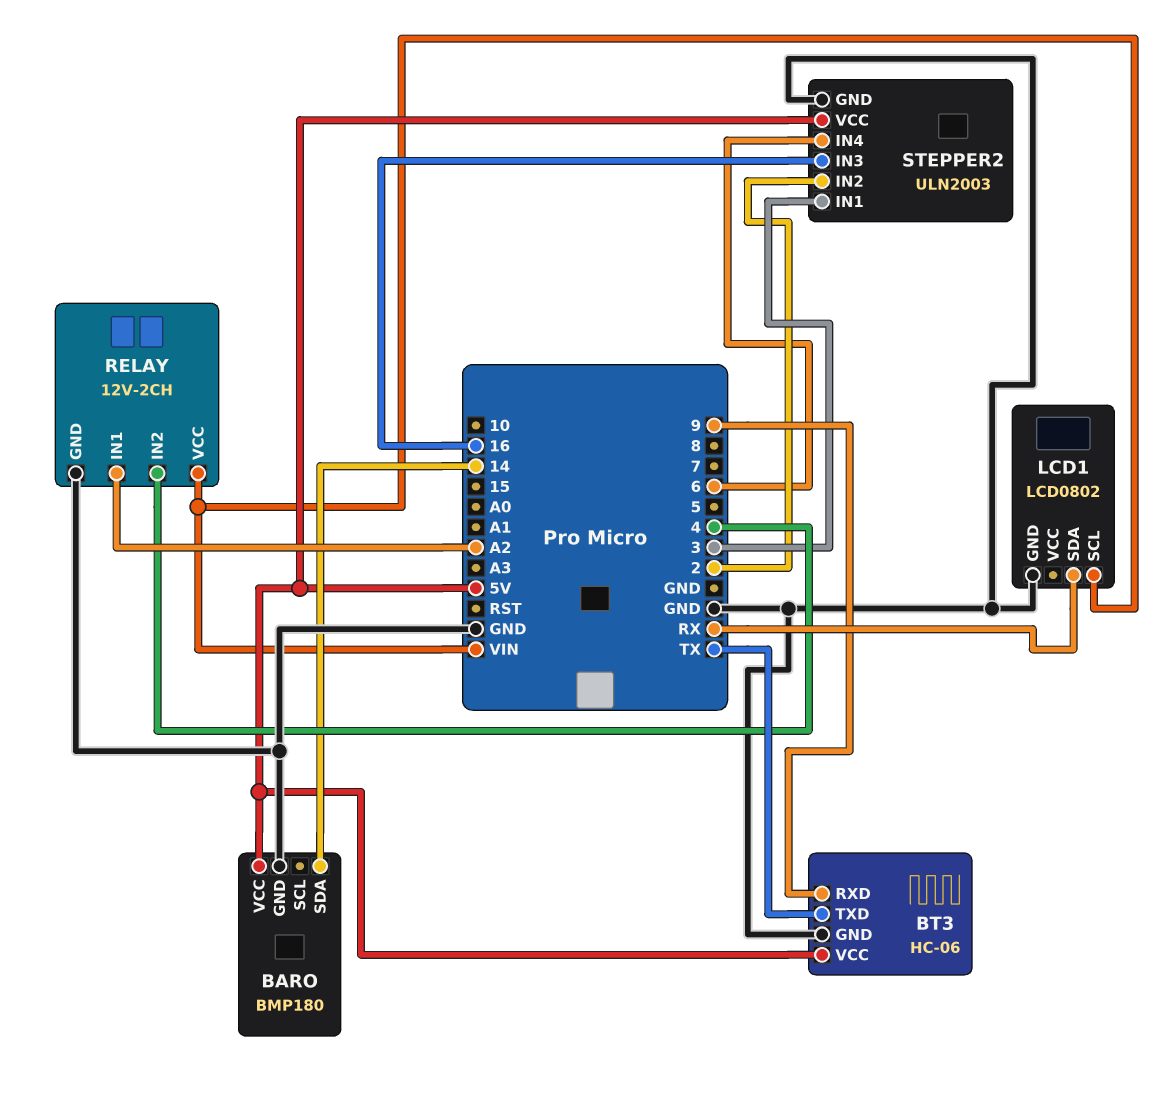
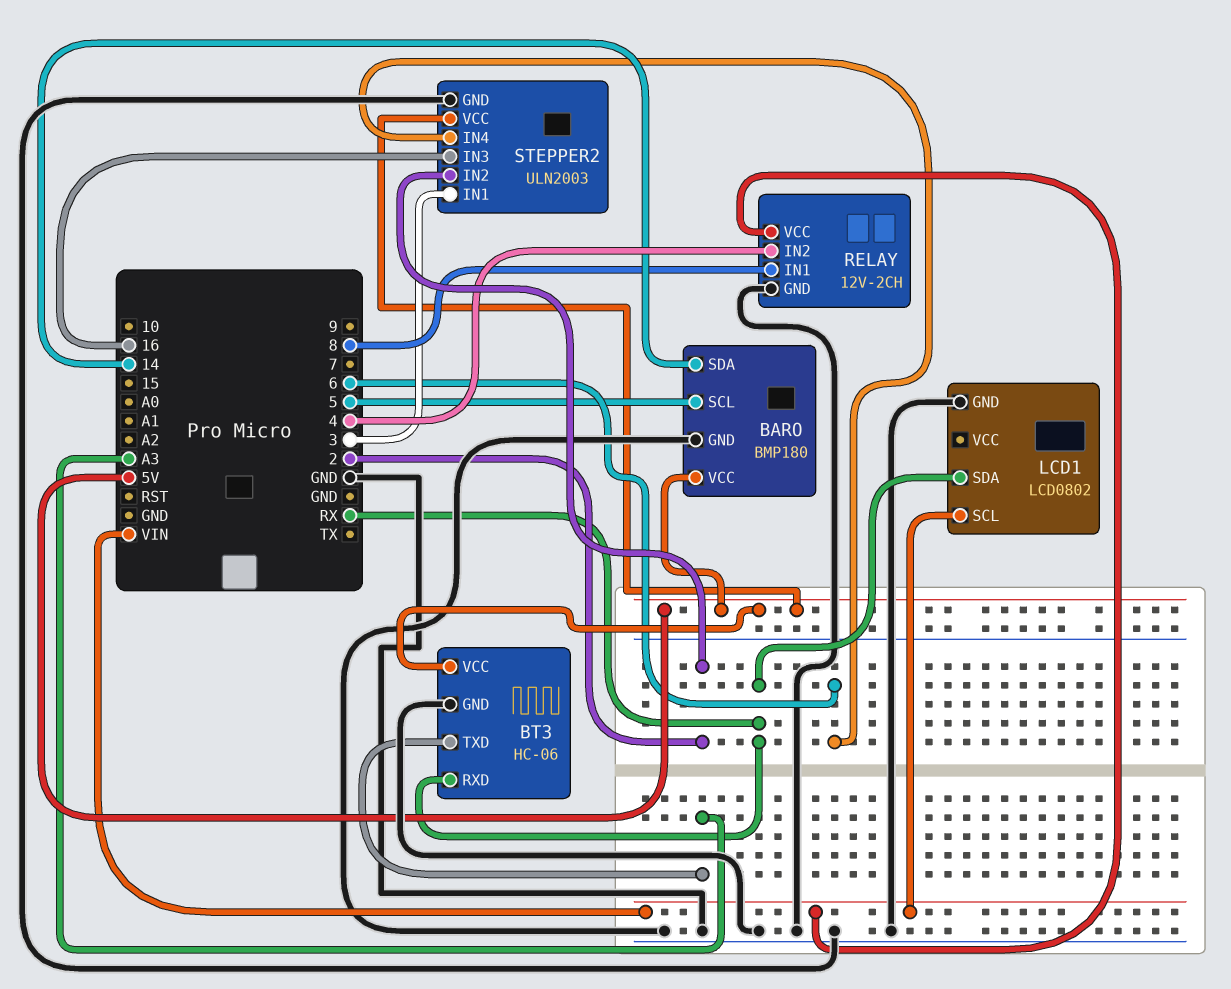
BARO pin SCL: none -> 5
BT3 pin RXD: 9 -> RX
BT3 pin TXD: TX -> A3
RELAY pin IN1: A2 -> 8

